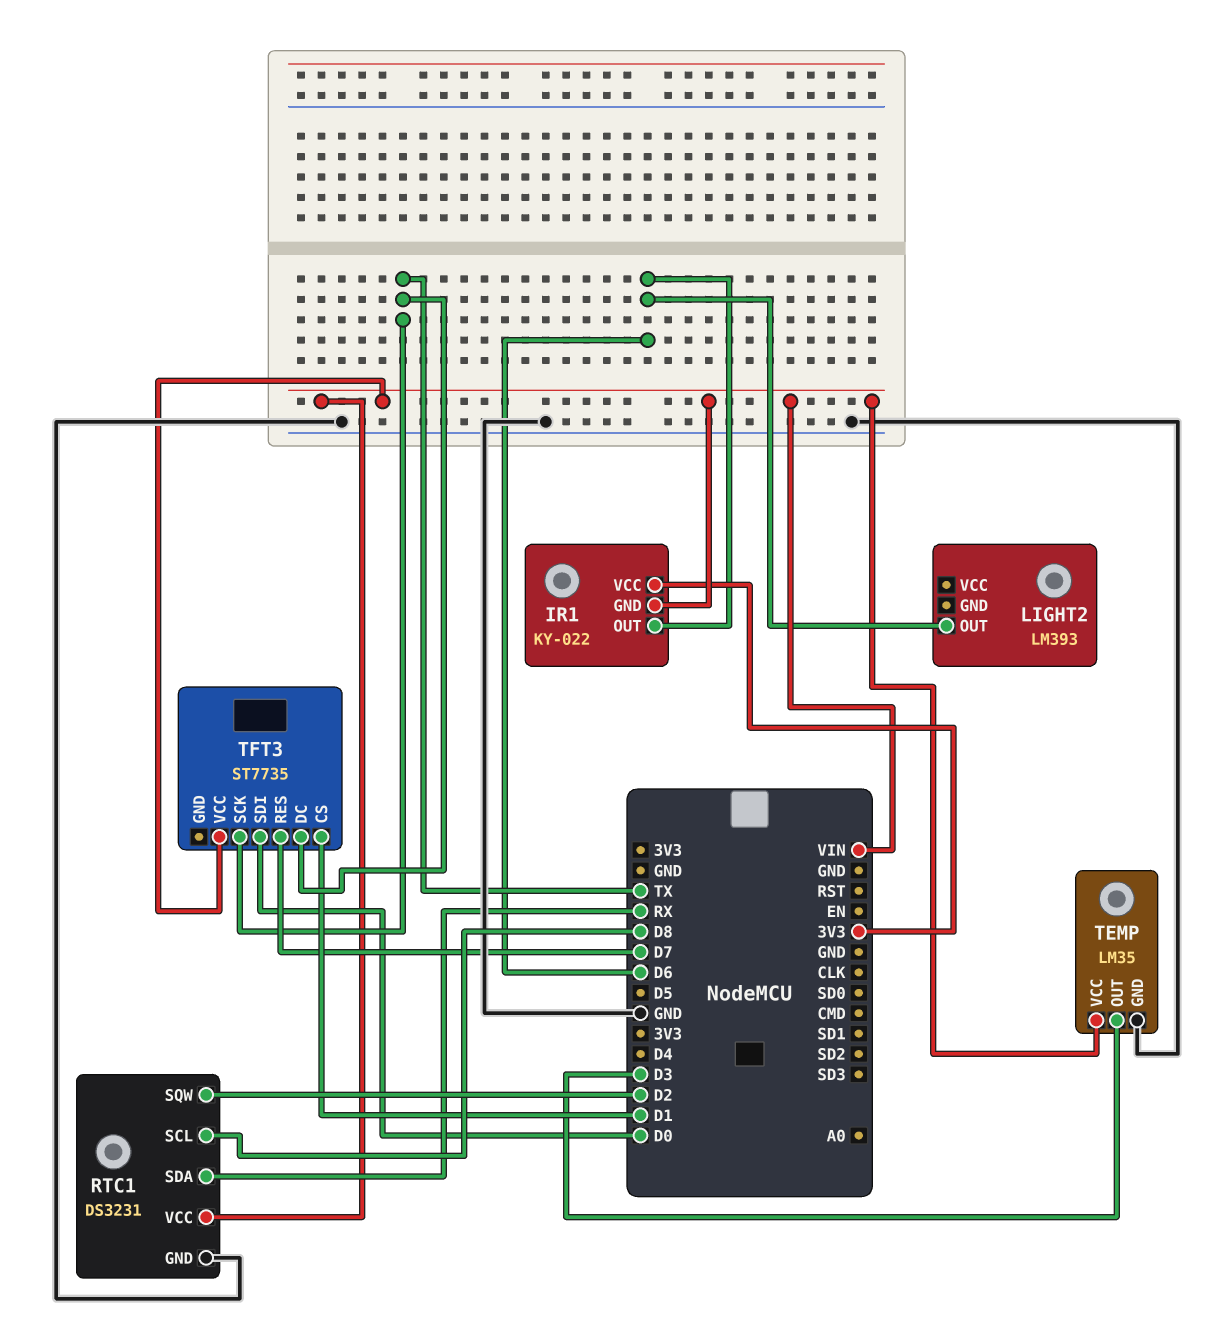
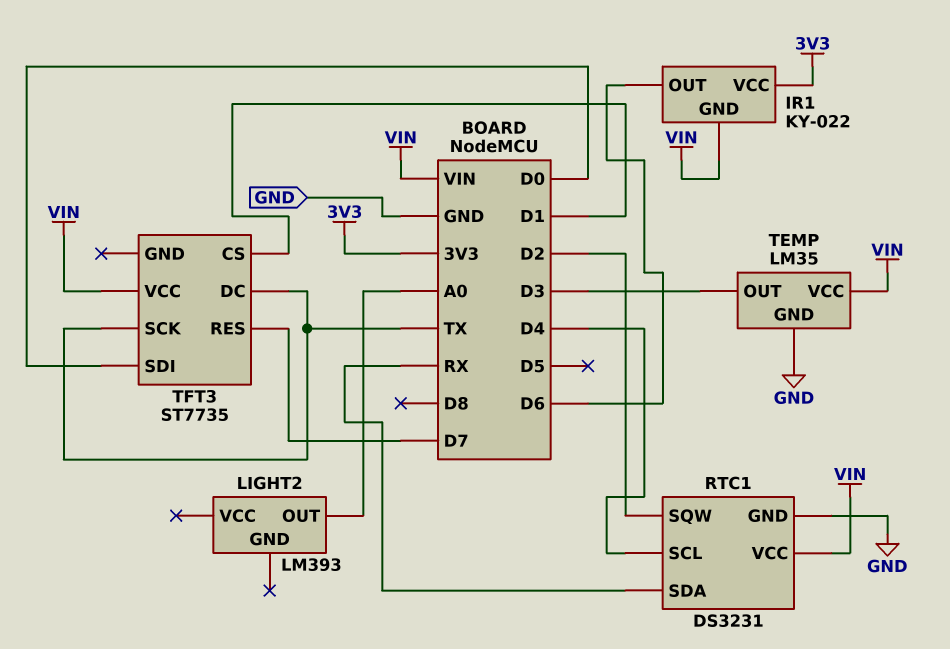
LIGHT2 pin OUT: D6 -> A0
RTC1 pin SCL: D8 -> D4

